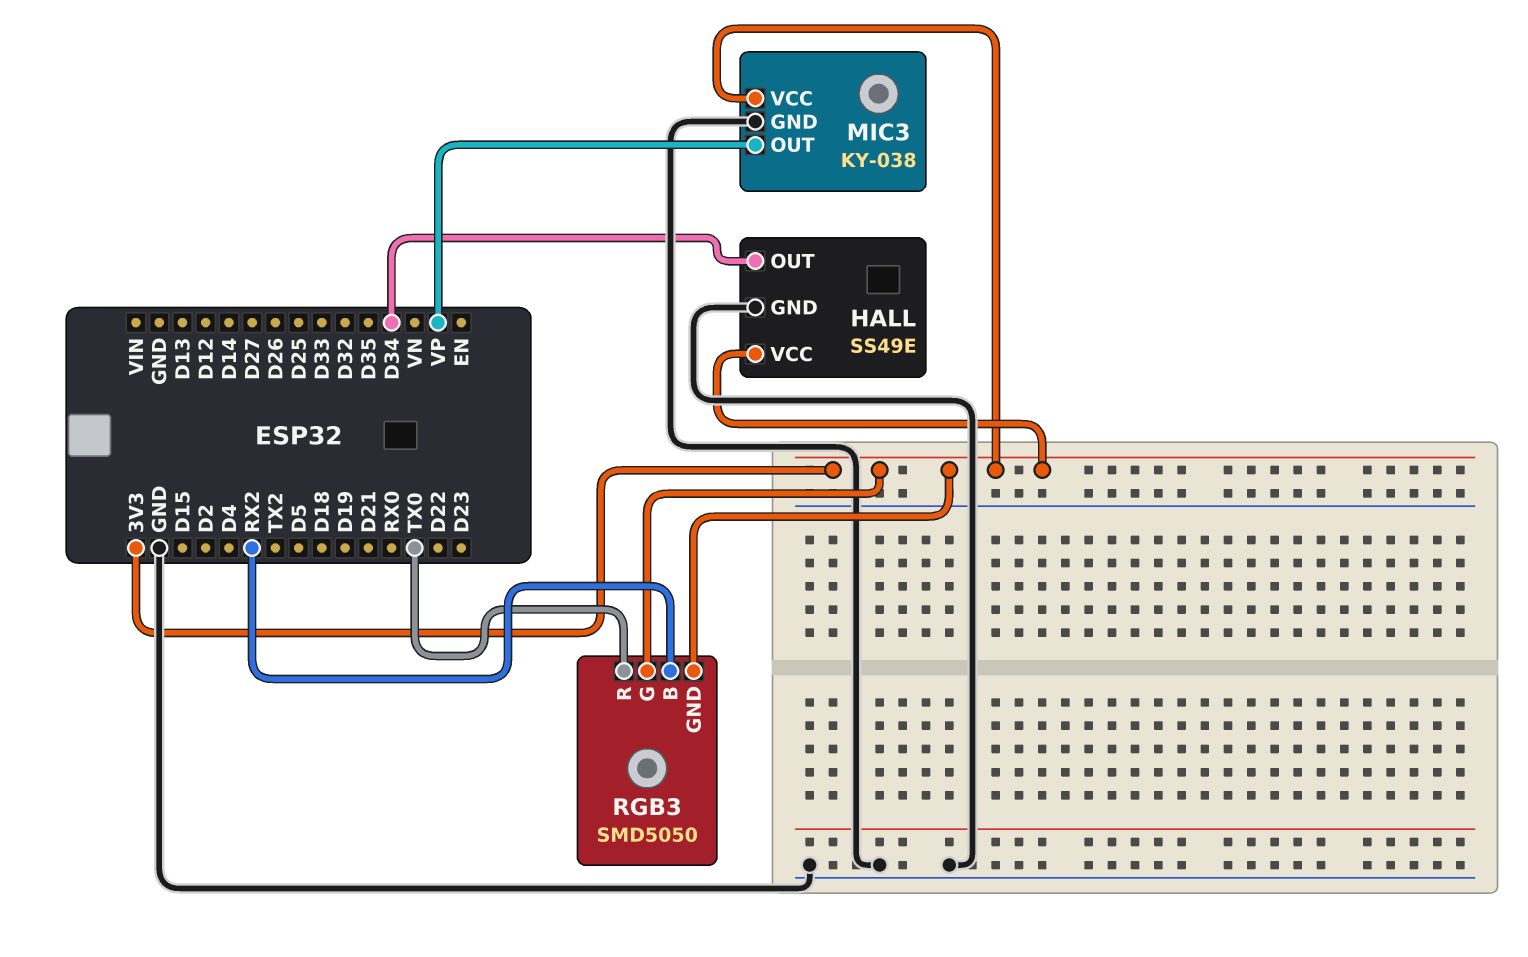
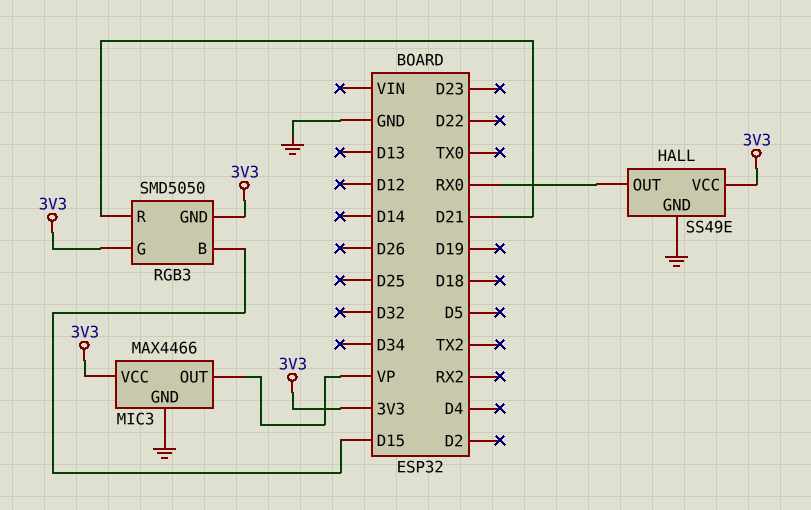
HALL pin OUT: D34 -> RX0
MIC3: KY-038 -> MAX4466
RGB3 pin B: RX2 -> D15
RGB3 pin R: TX0 -> D21

